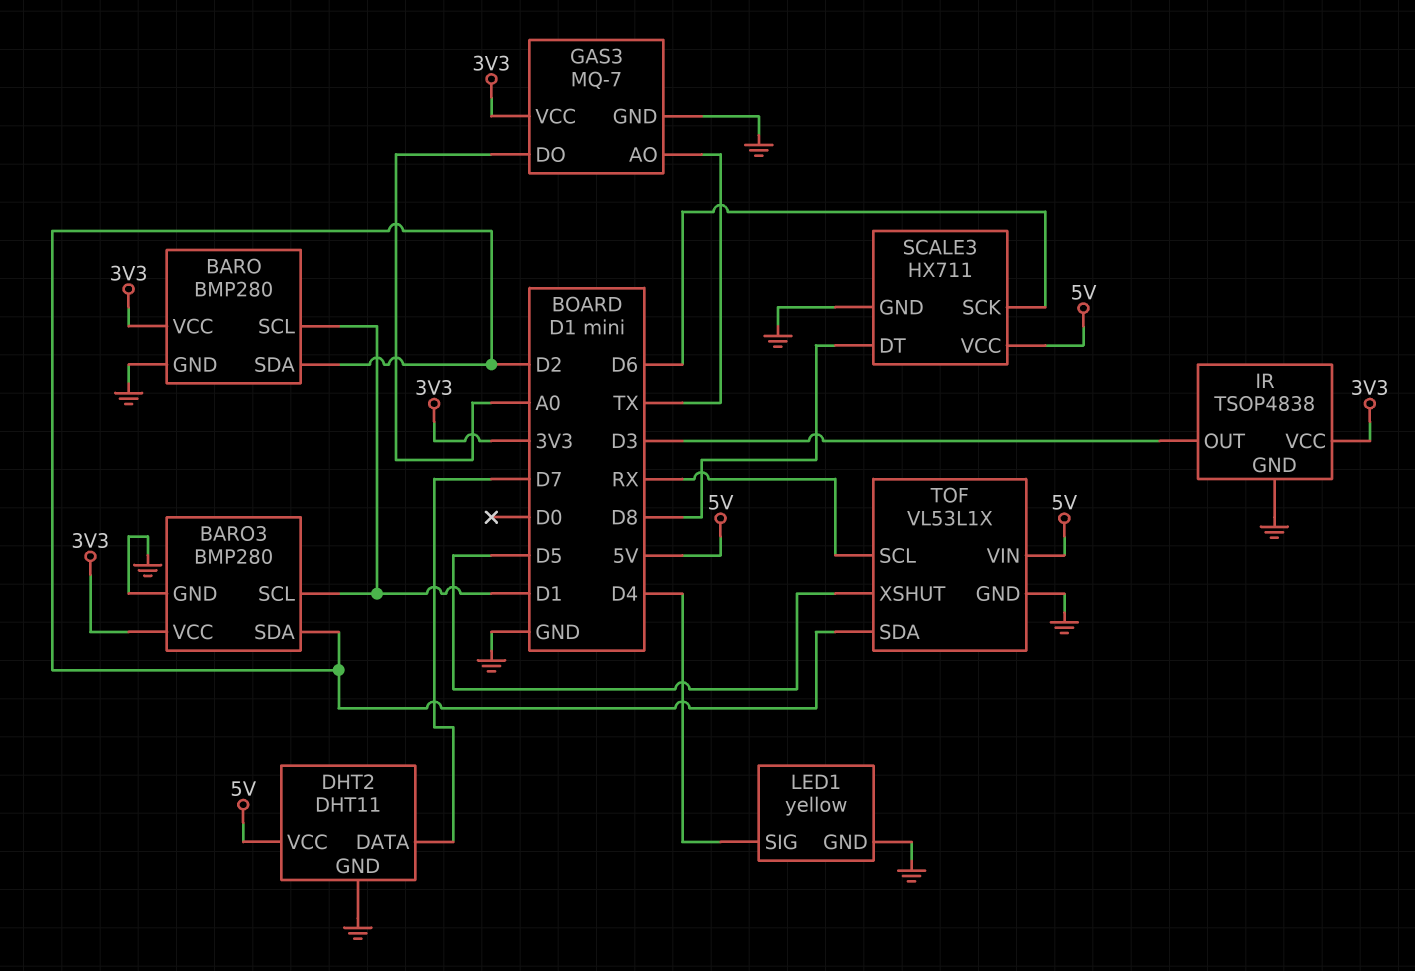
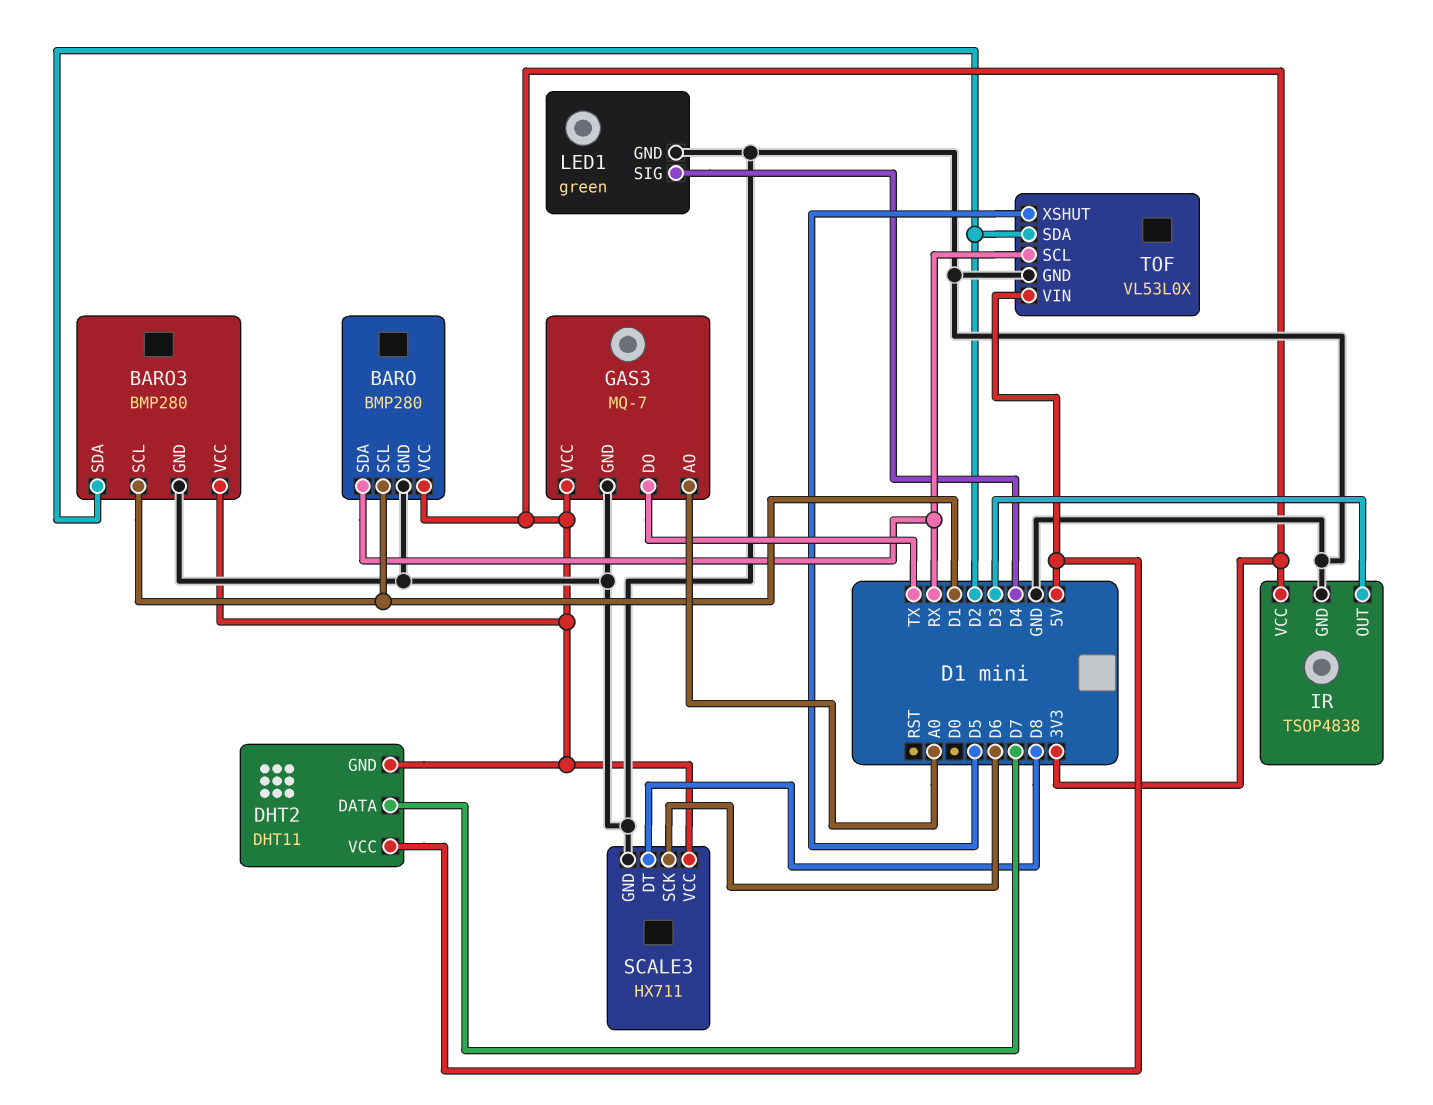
BARO pin SDA: D2 -> RX
DHT2 pin GND: GND -> 3V3
GAS3 pin AO: TX -> A0
GAS3 pin DO: A0 -> TX
LED1: yellow -> green
SCALE3 pin VCC: 5V -> 3V3
TOF: VL53L1X -> VL53L0X

